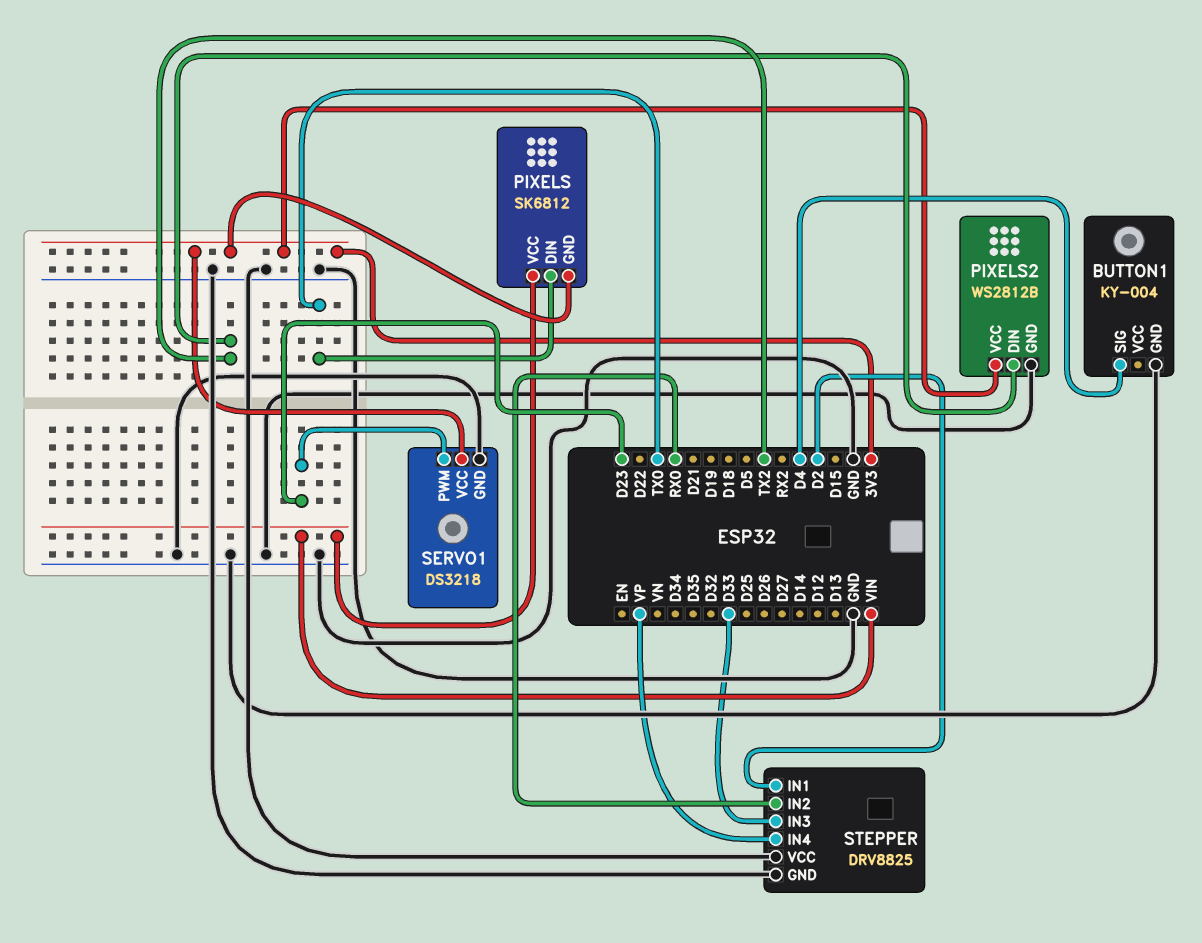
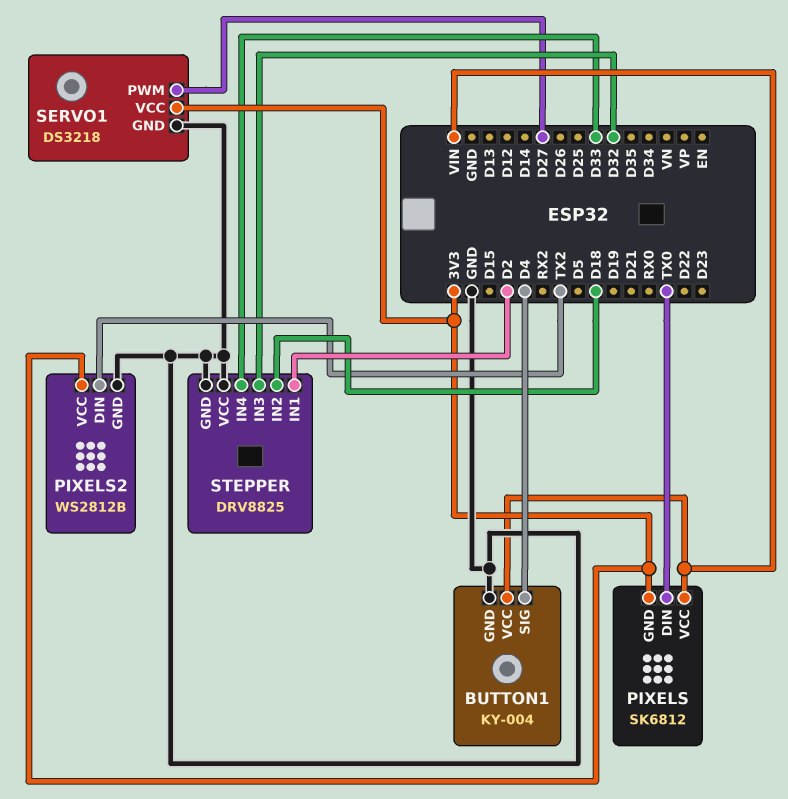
BUTTON1 pin VCC: none -> VIN
SERVO1 pin PWM: D23 -> D27
STEPPER pin IN2: RX0 -> D18
STEPPER pin IN3: D33 -> D32
STEPPER pin IN4: VP -> D33

